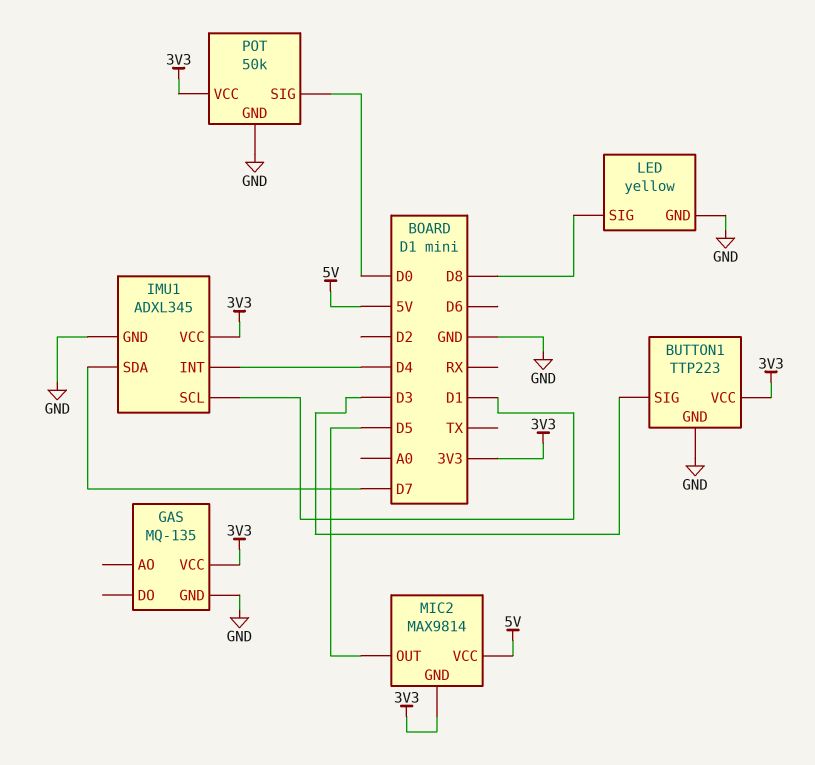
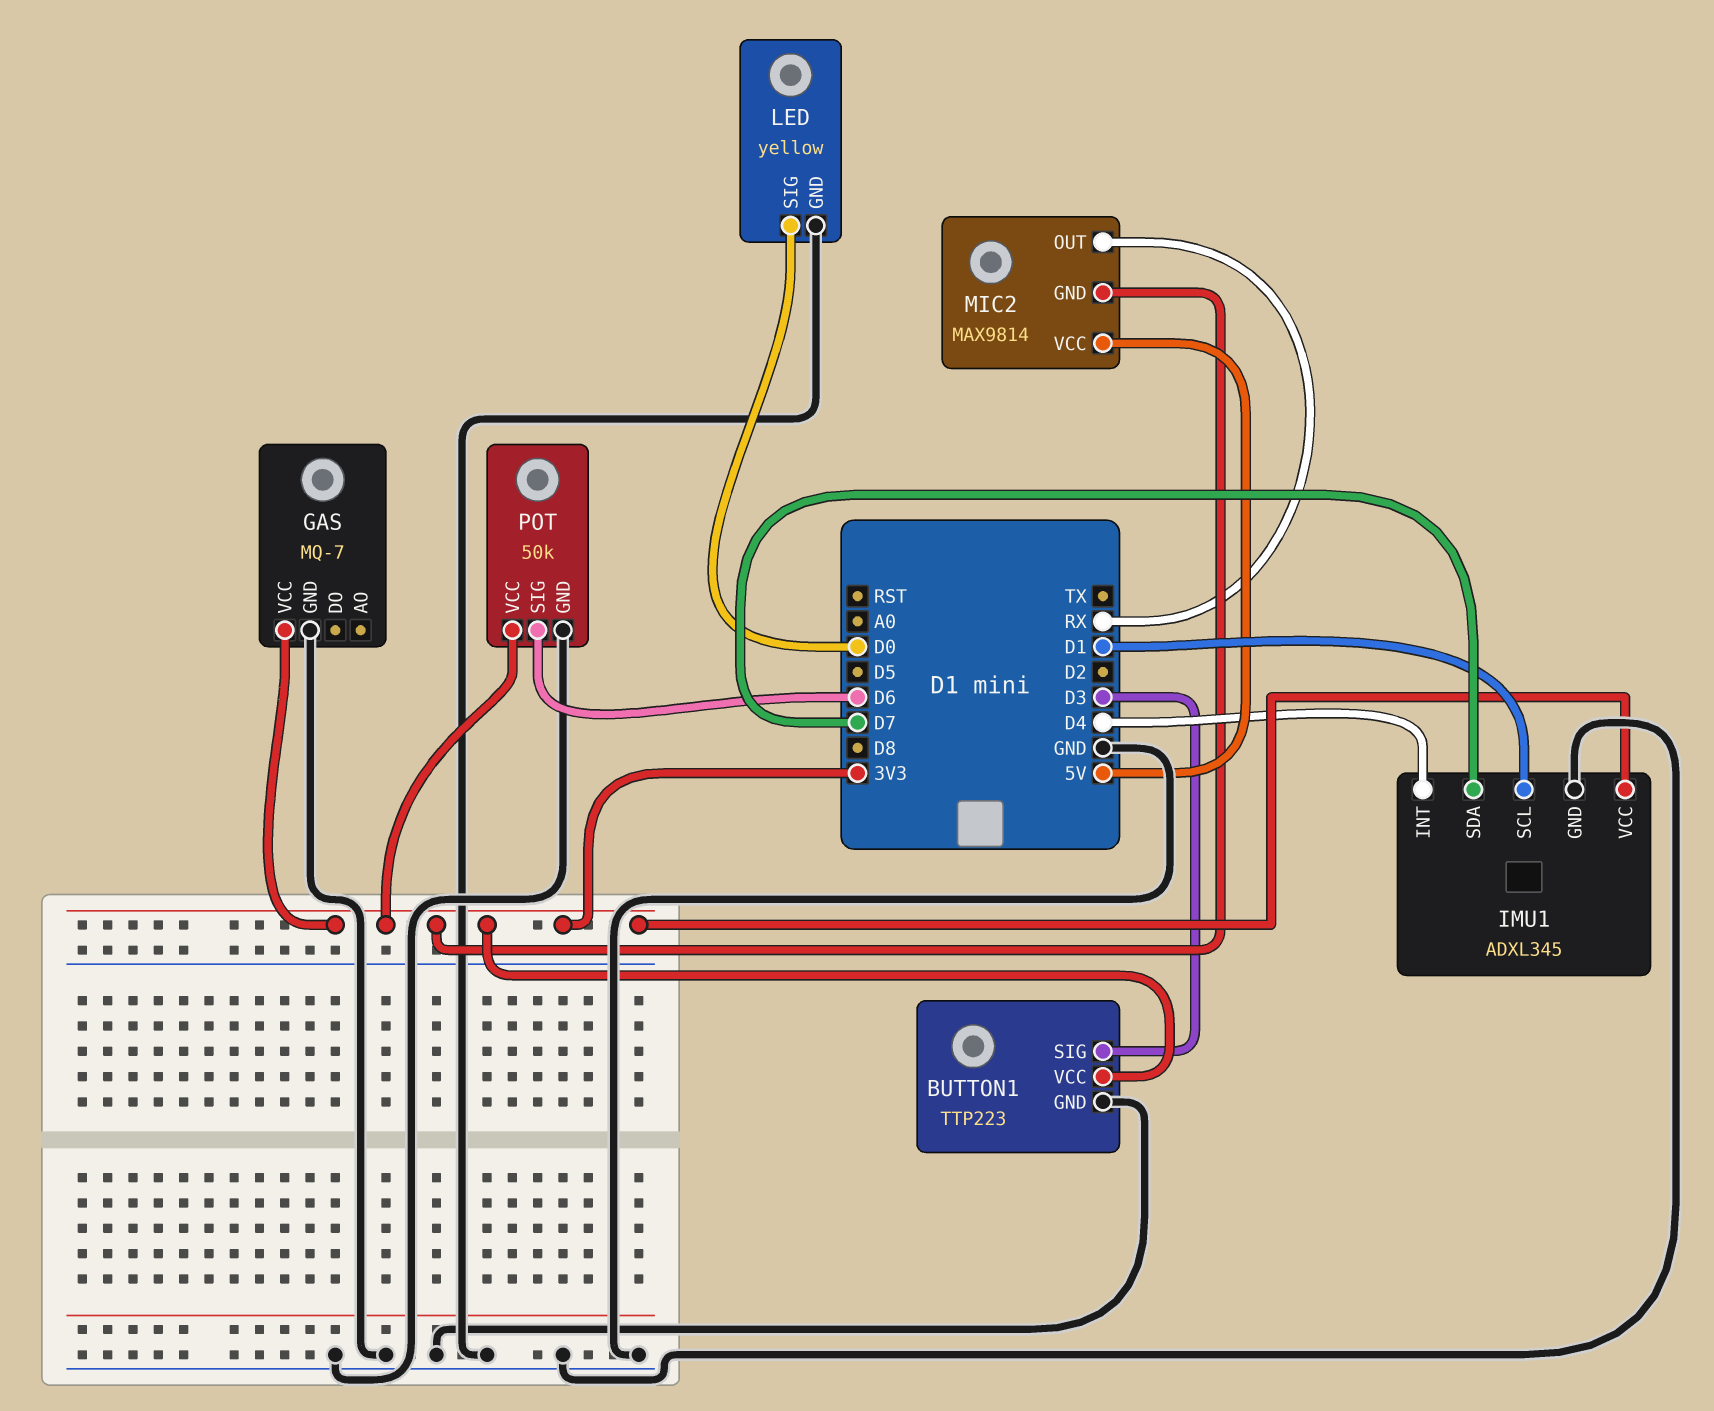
GAS: MQ-135 -> MQ-7
LED pin SIG: D8 -> D0
MIC2 pin OUT: D5 -> RX
POT pin SIG: D0 -> D6

